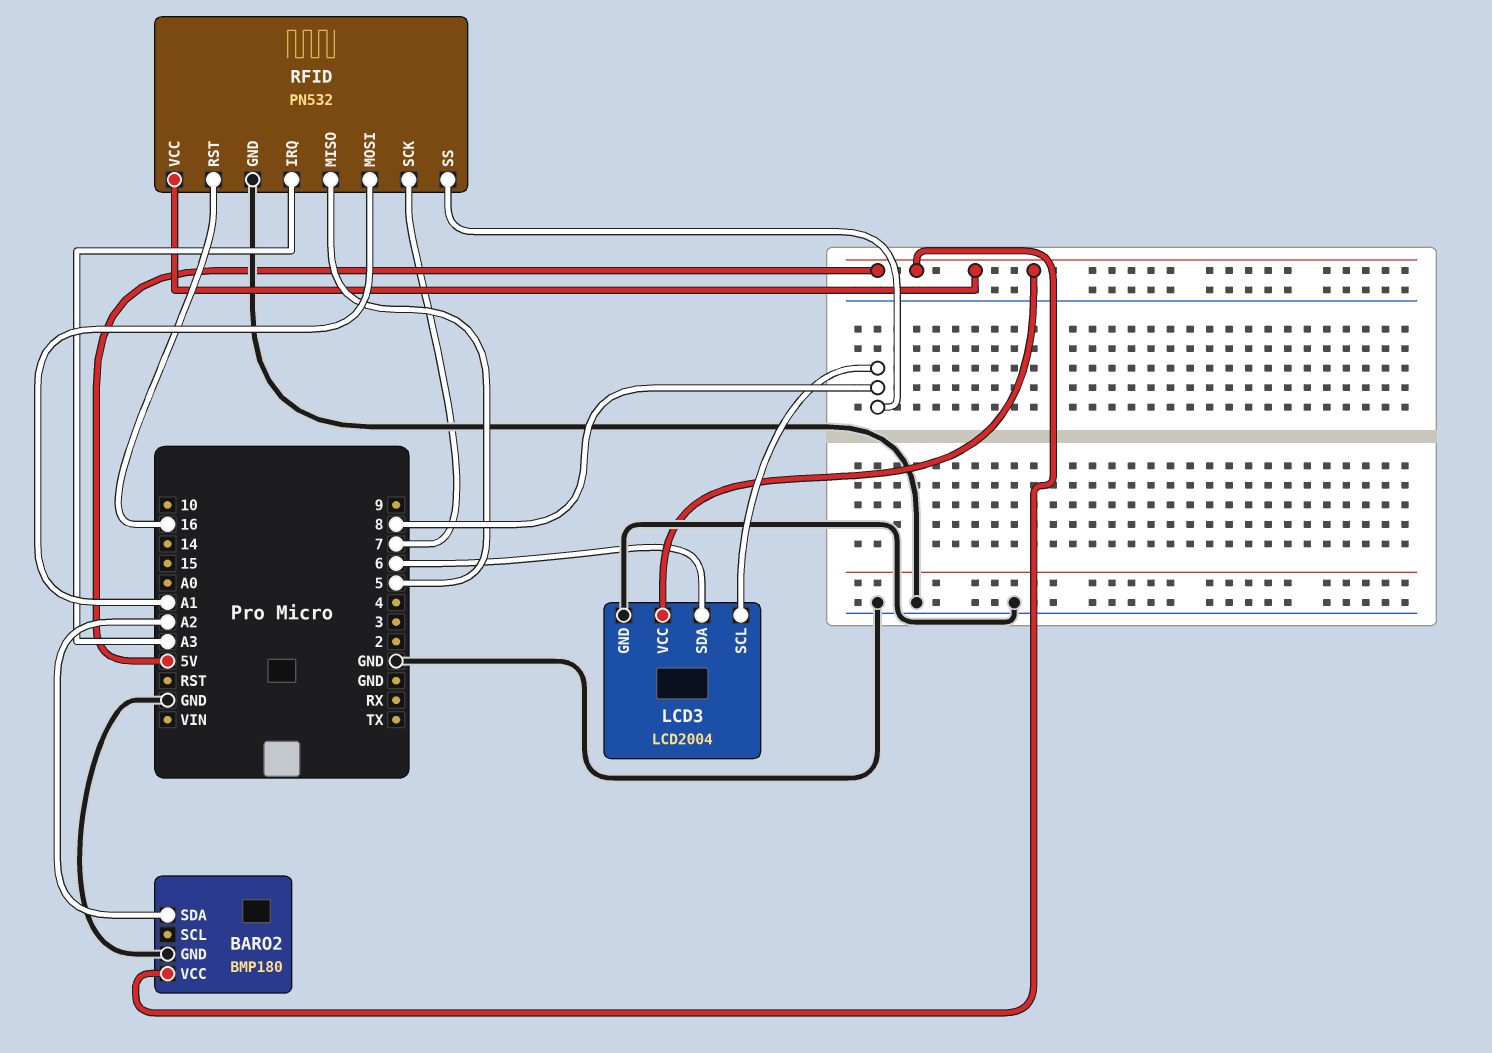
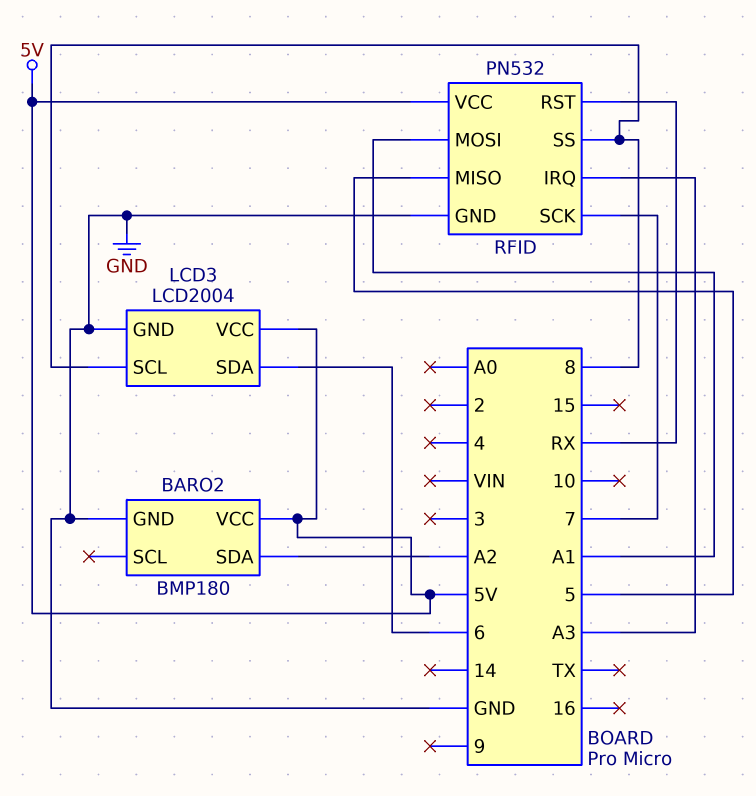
RFID pin RST: 16 -> RX

